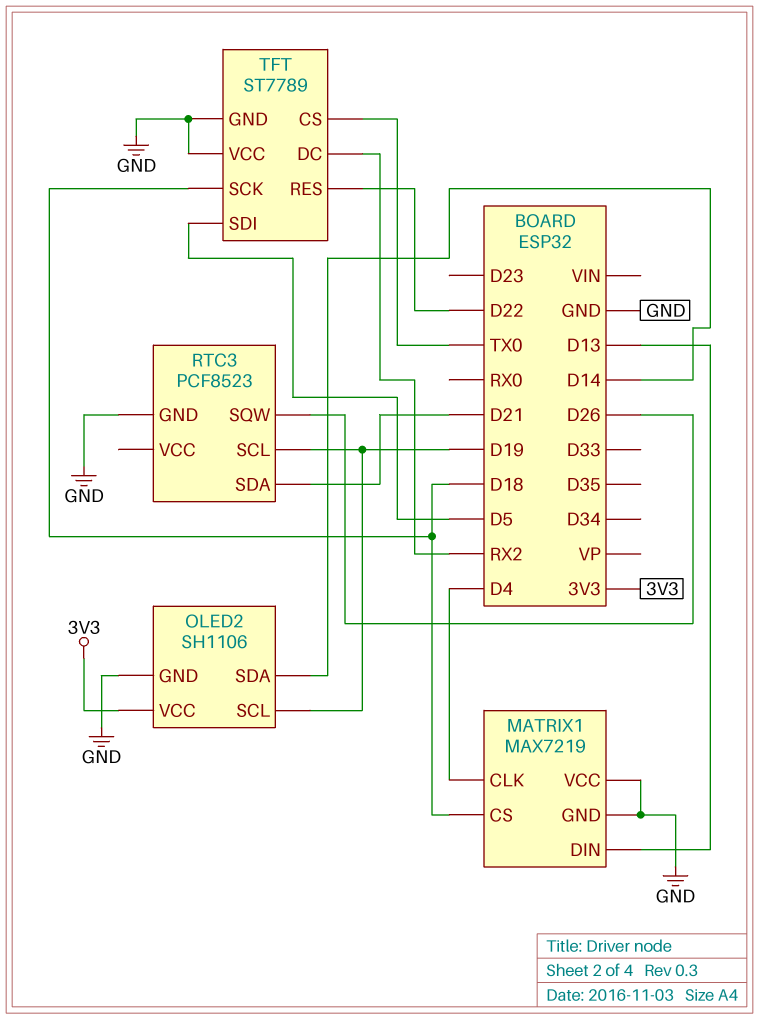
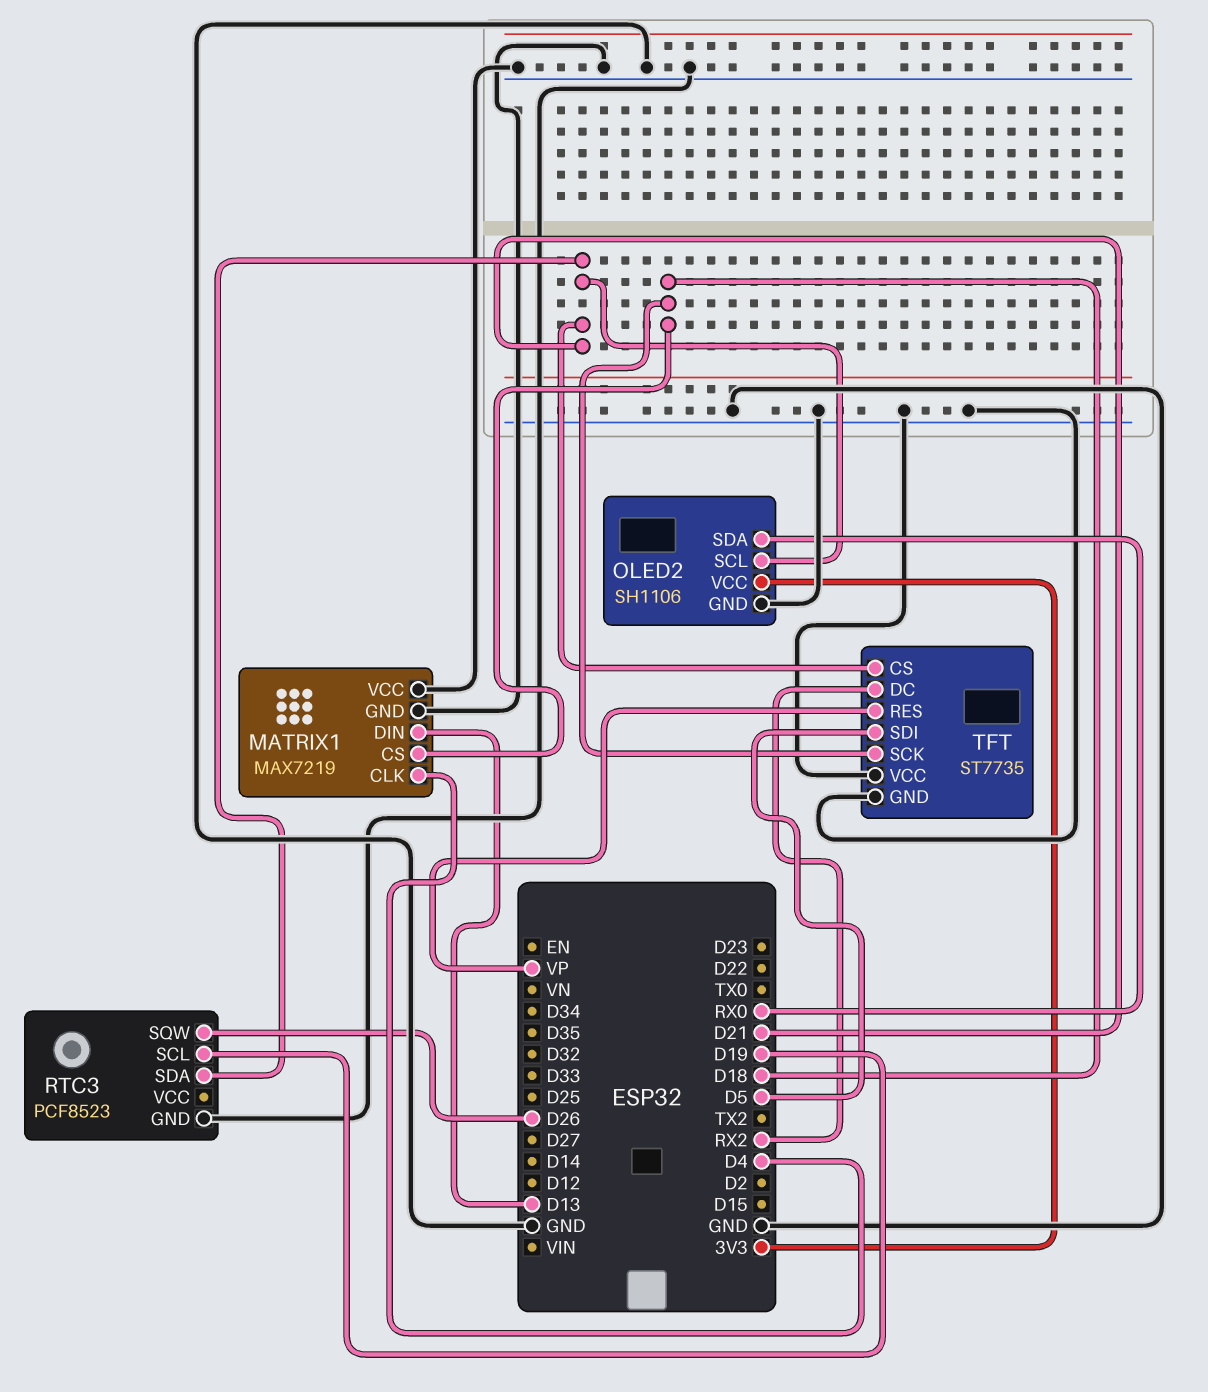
OLED2 pin SCL: D19 -> D21
OLED2 pin SDA: D14 -> RX0
TFT: ST7789 -> ST7735
TFT pin CS: TX0 -> D21
TFT pin RES: D22 -> VP

